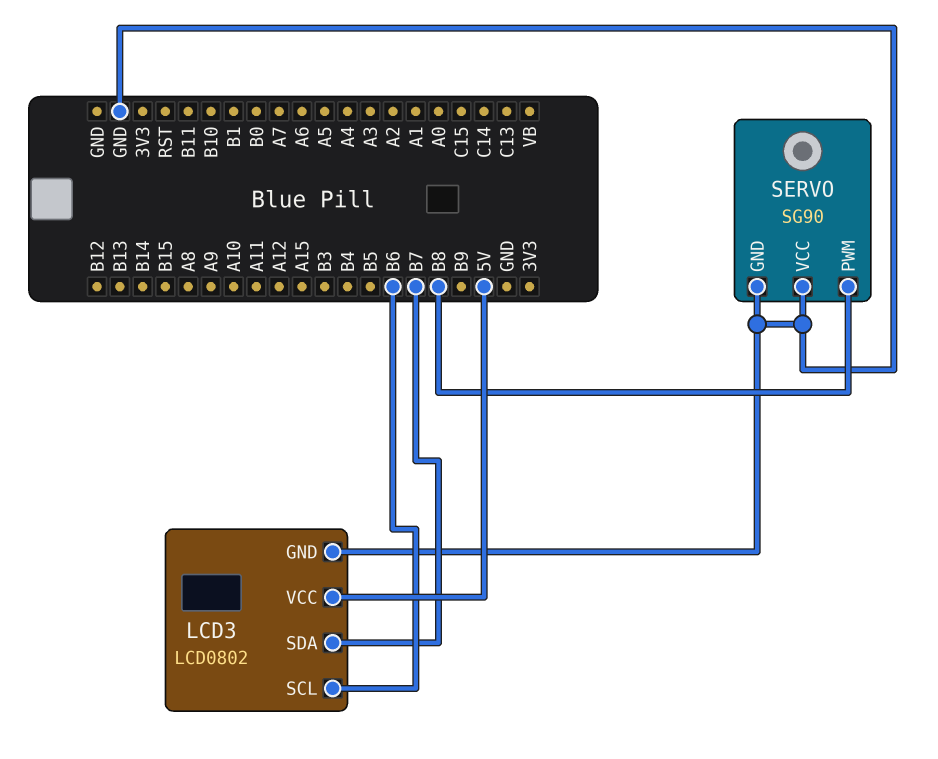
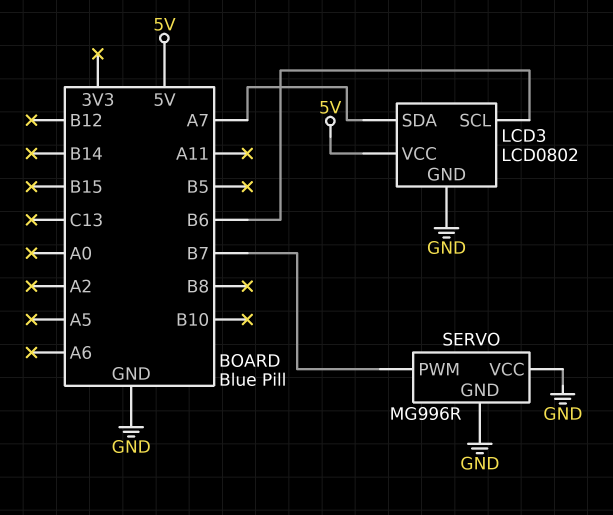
LCD3 pin SDA: B7 -> A7
SERVO: SG90 -> MG996R
SERVO pin PWM: B8 -> B7

